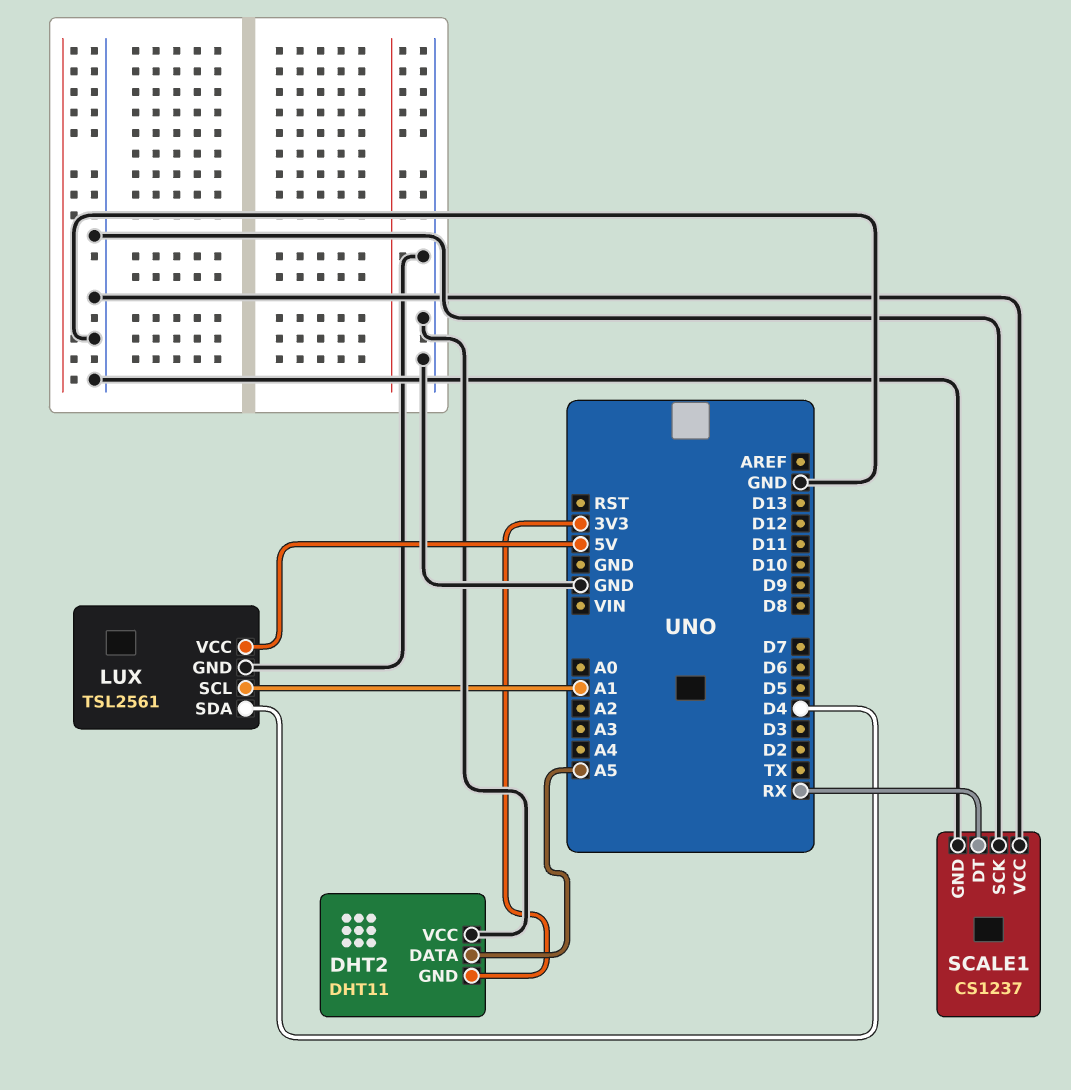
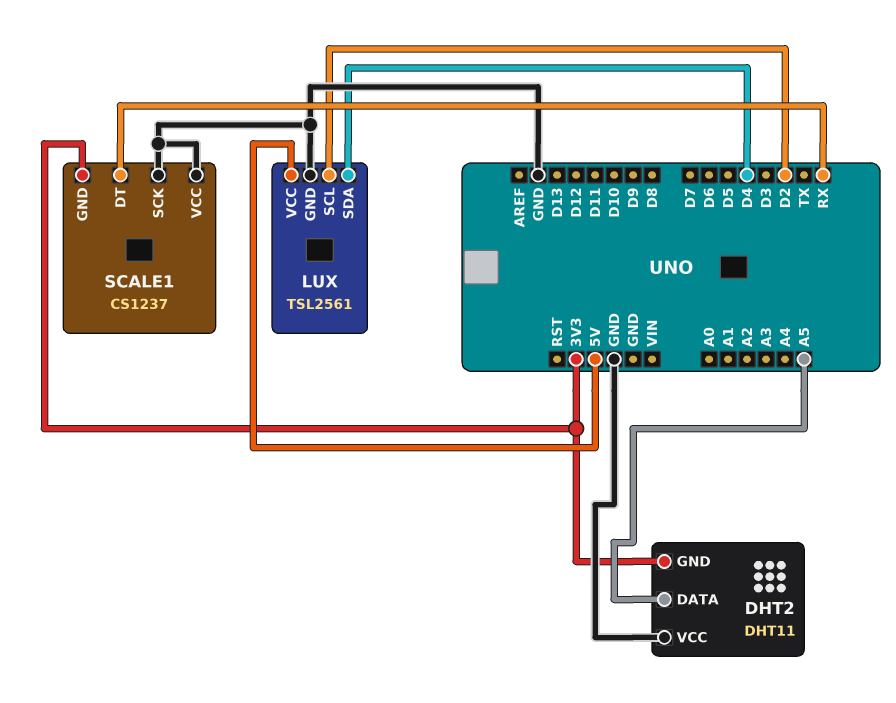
LUX pin SCL: A1 -> D2
SCALE1 pin GND: GND -> 3V3

